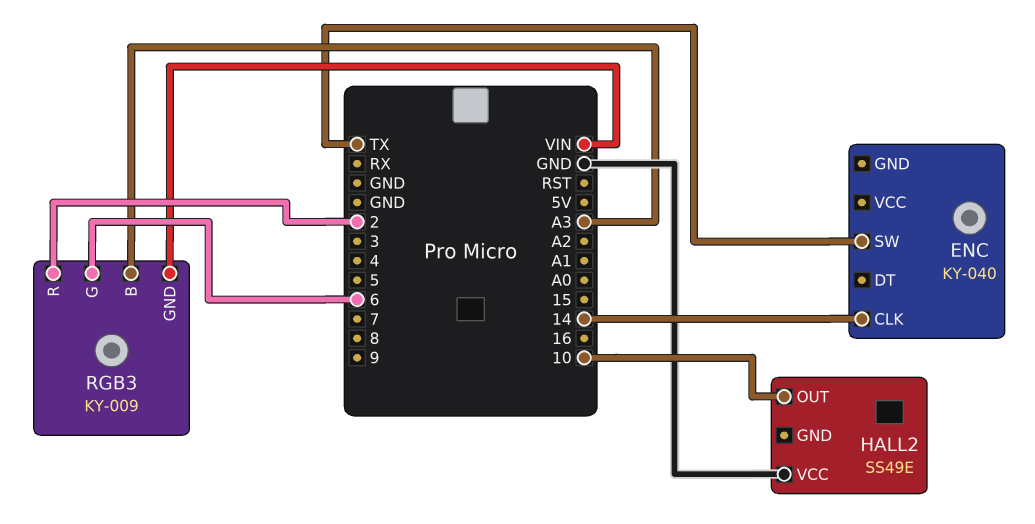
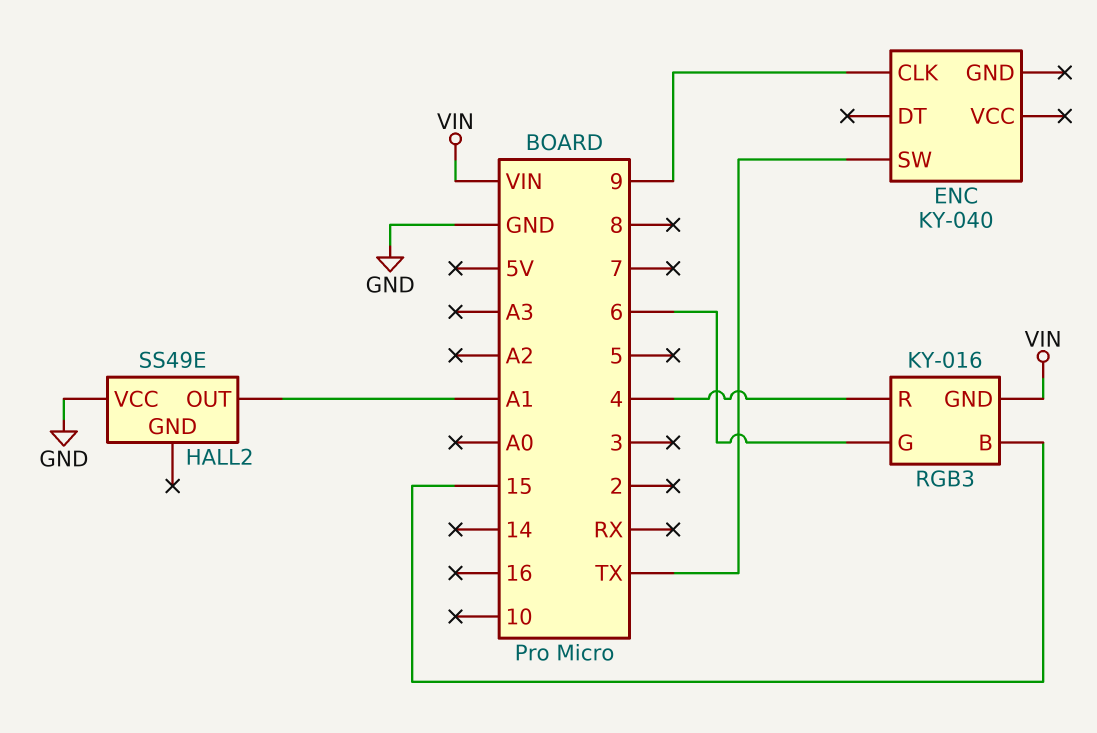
ENC pin CLK: 14 -> 9
HALL2 pin OUT: 10 -> A1
RGB3: KY-009 -> KY-016
RGB3 pin B: A3 -> 15
RGB3 pin R: 2 -> 4

